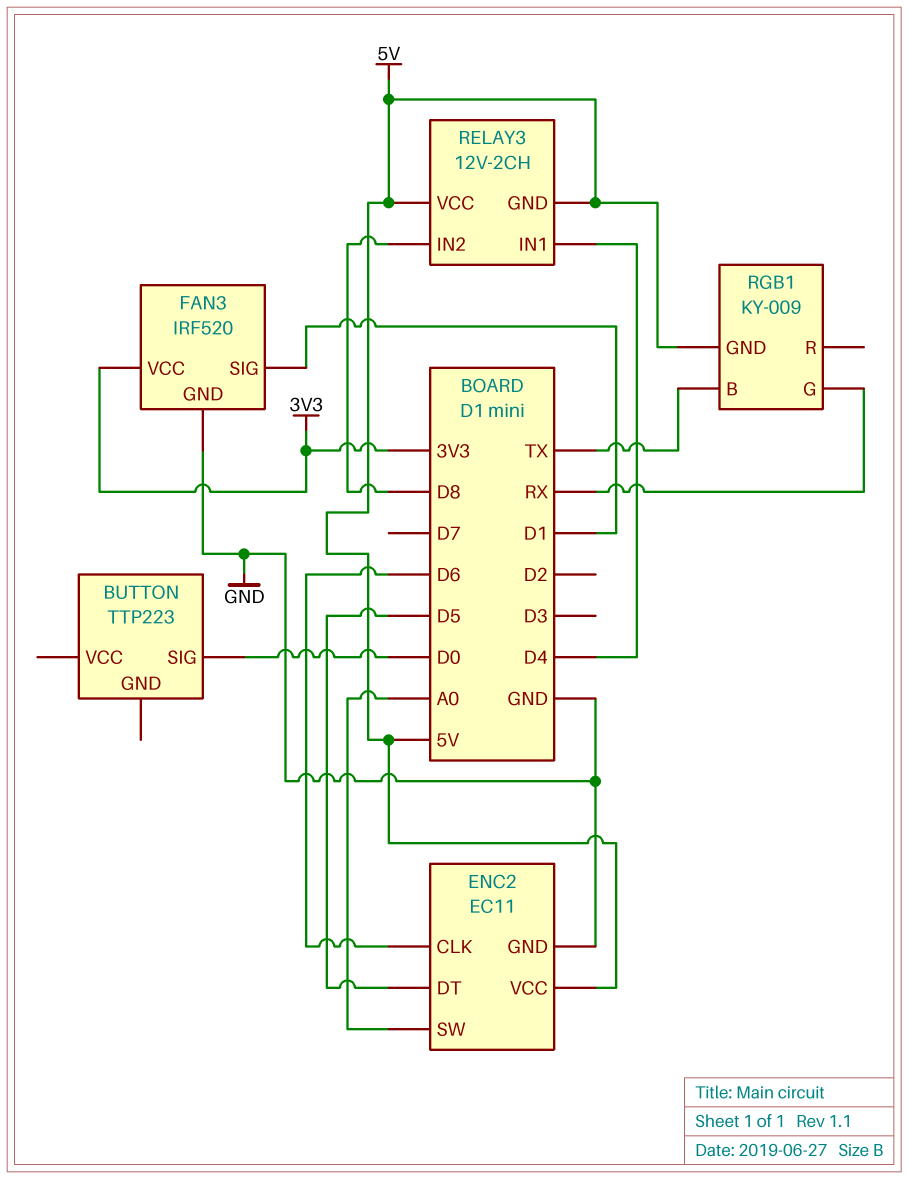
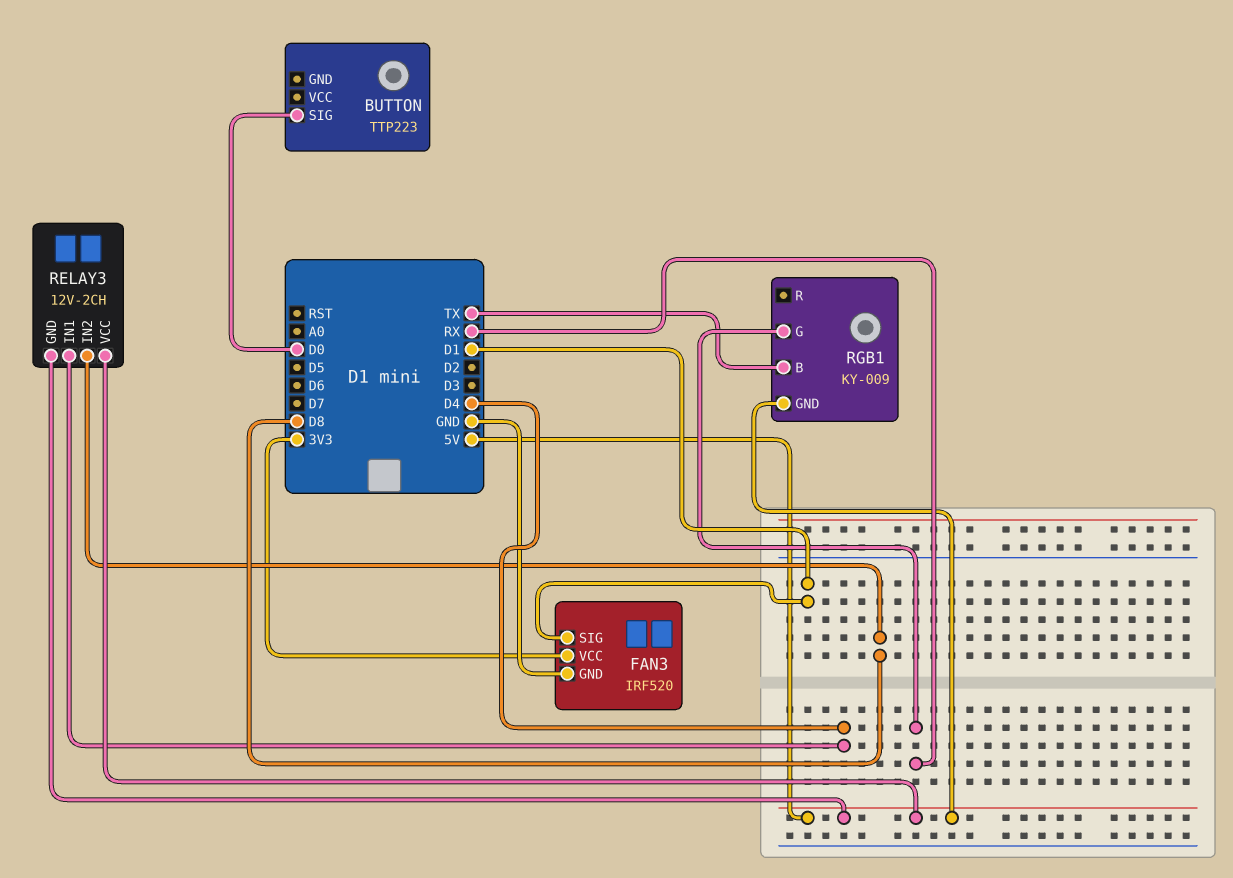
ENC2: EC11 -> none
ENC2 pin CLK: D6 -> none
ENC2 pin DT: D5 -> none
ENC2 pin GND: GND -> none
ENC2 pin SW: A0 -> none
ENC2 pin VCC: 5V -> none

